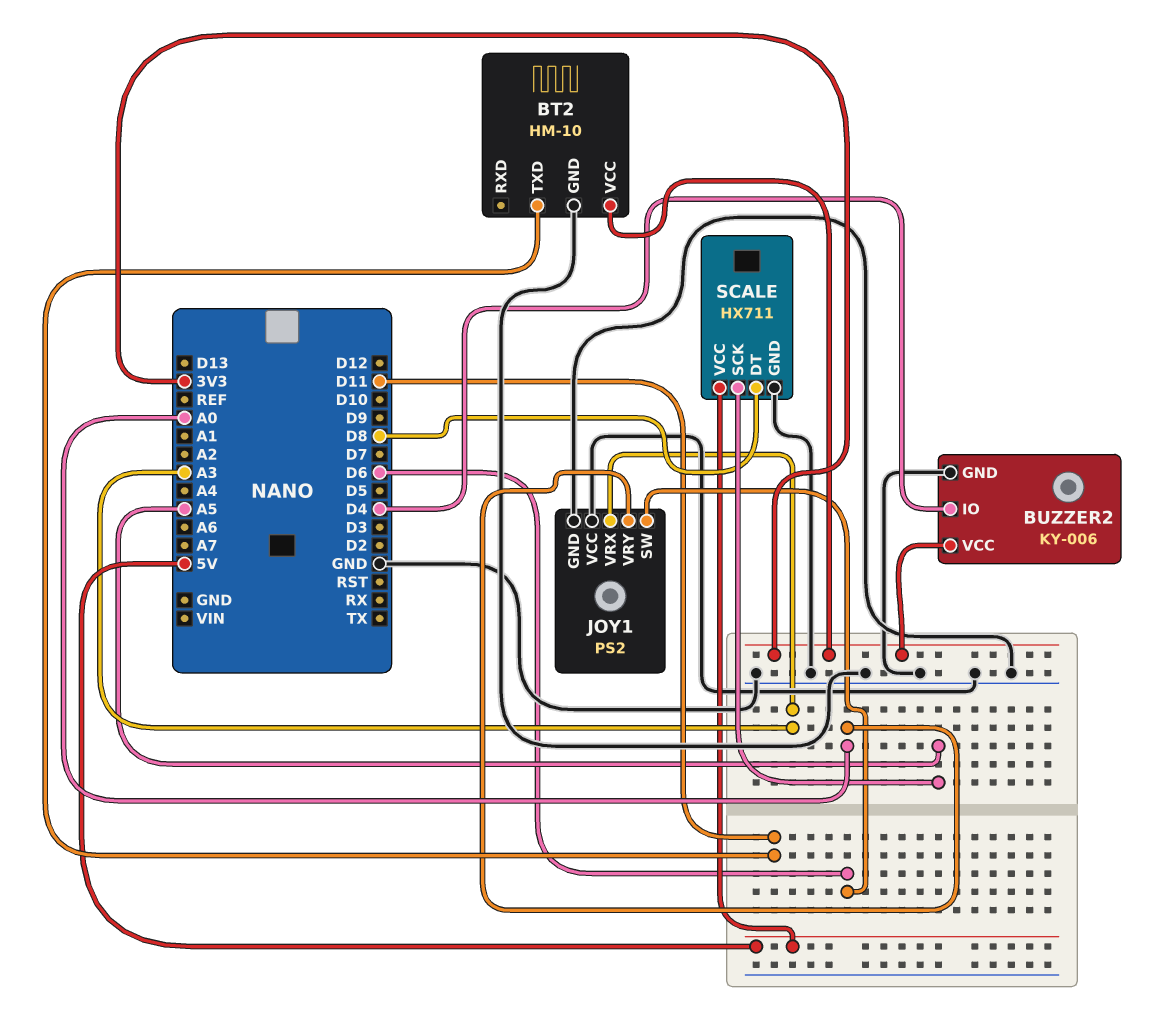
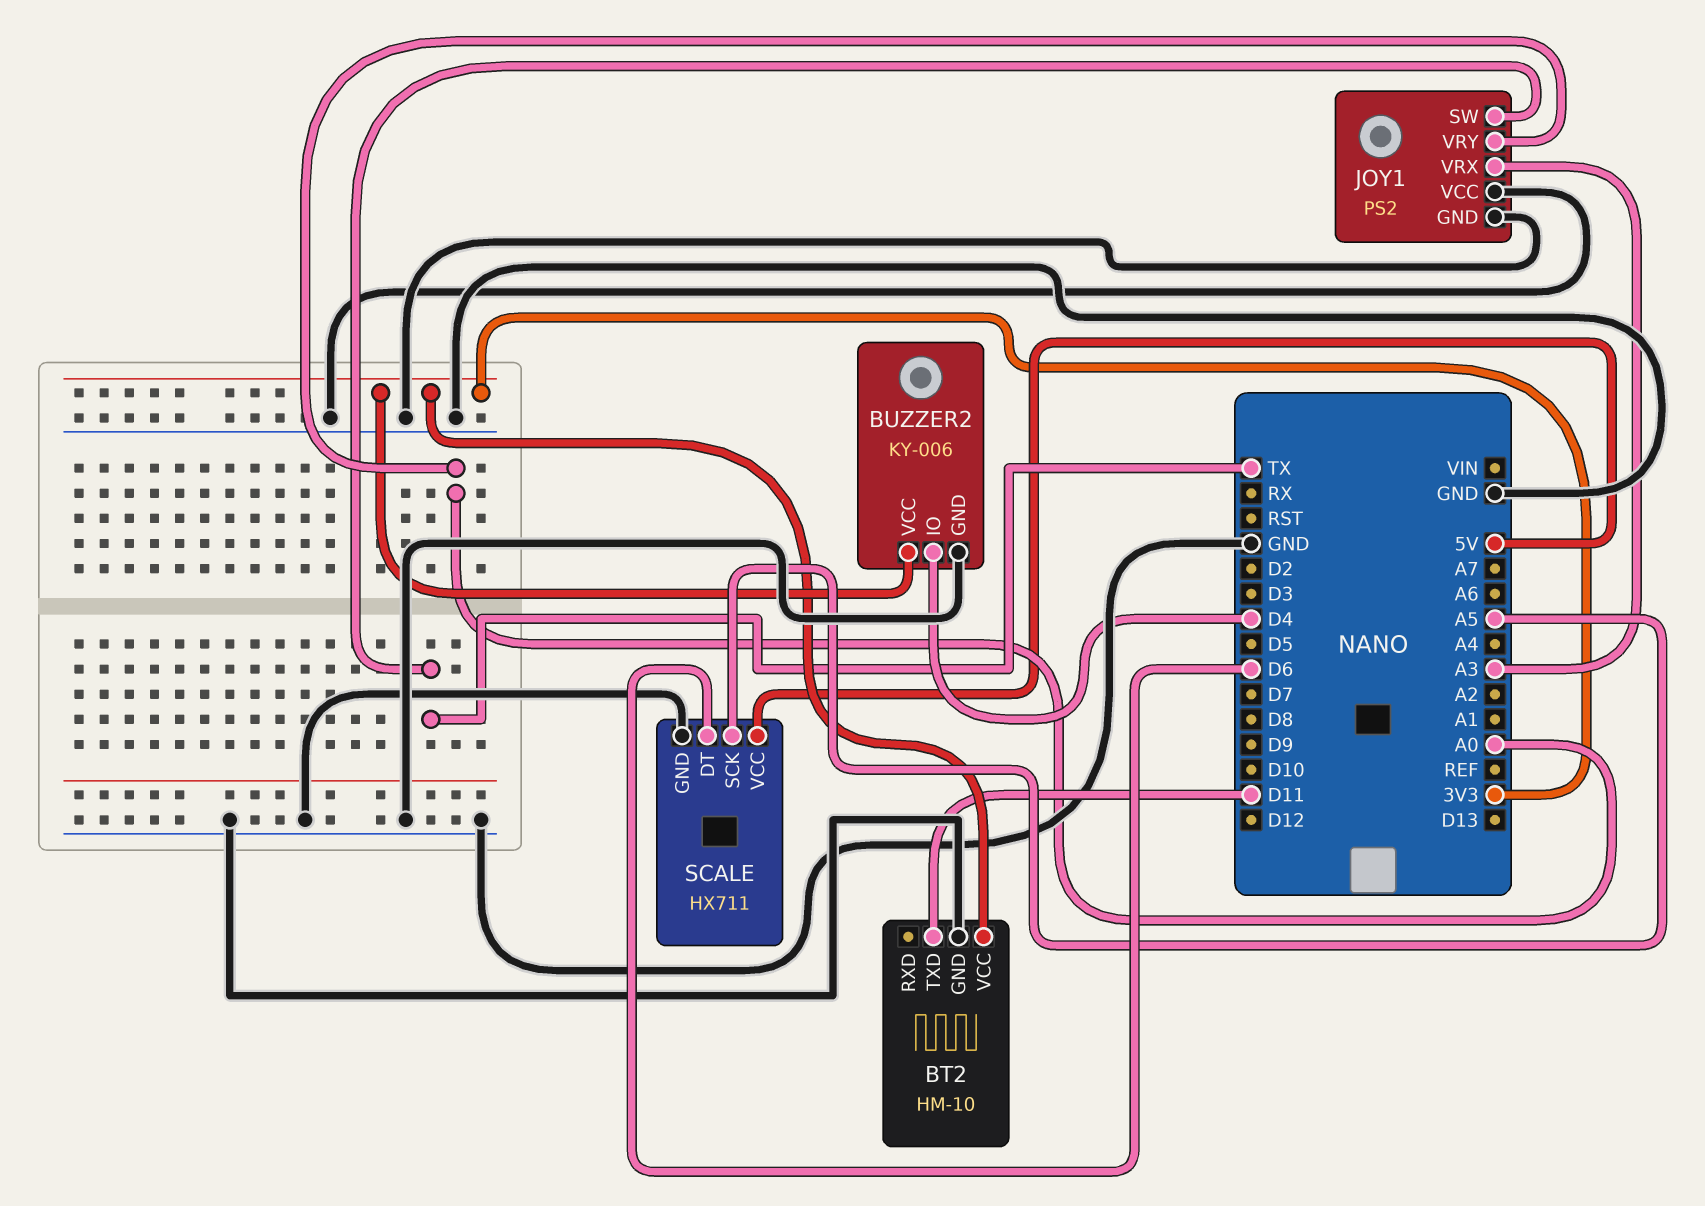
JOY1 pin SW: D6 -> TX
SCALE pin DT: D8 -> D6

